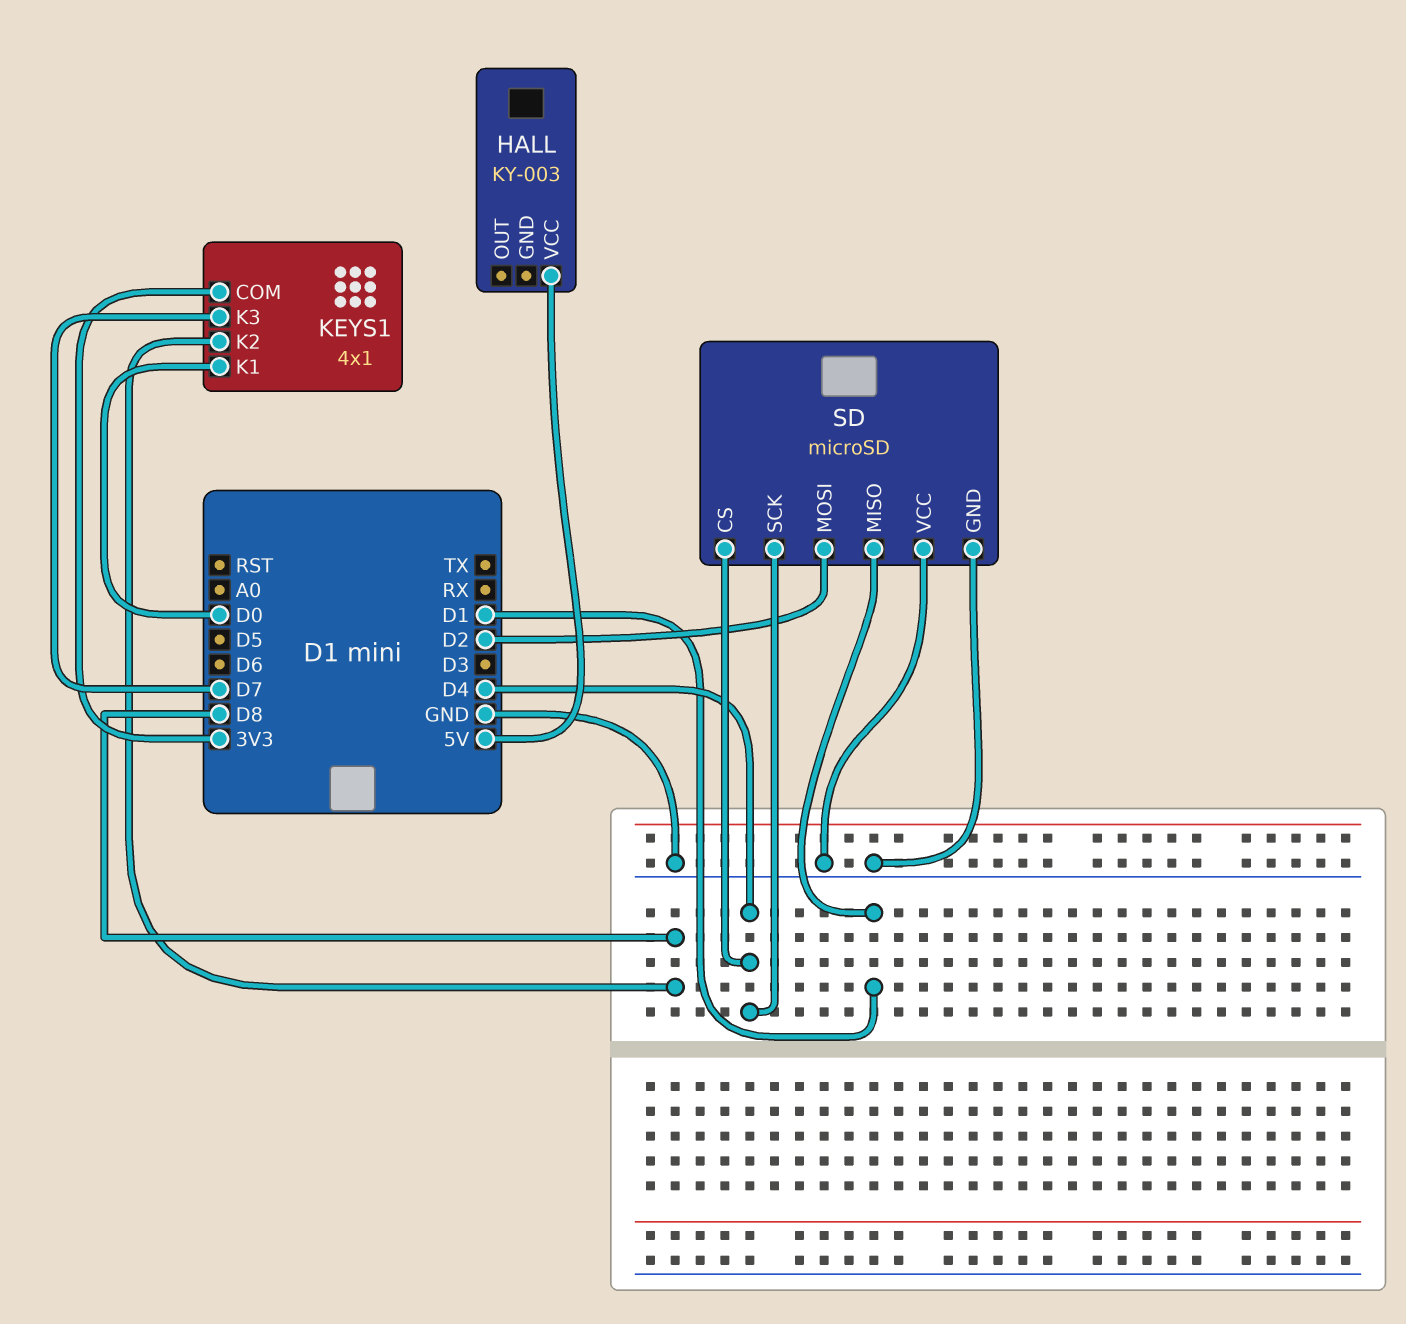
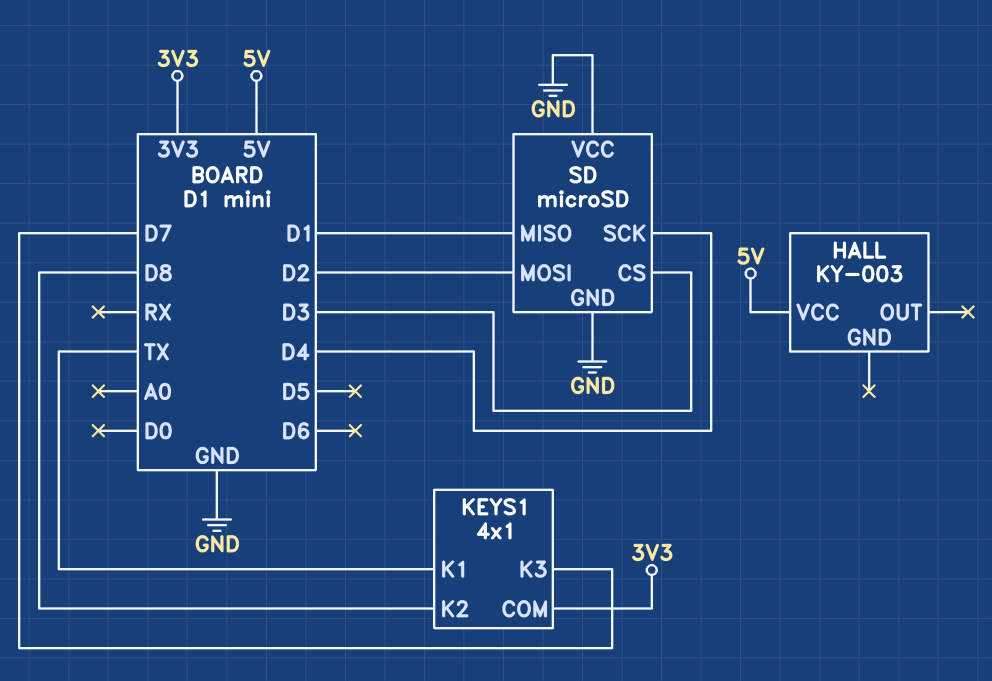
KEYS1 pin K1: D0 -> TX
SD pin CS: D4 -> D3

